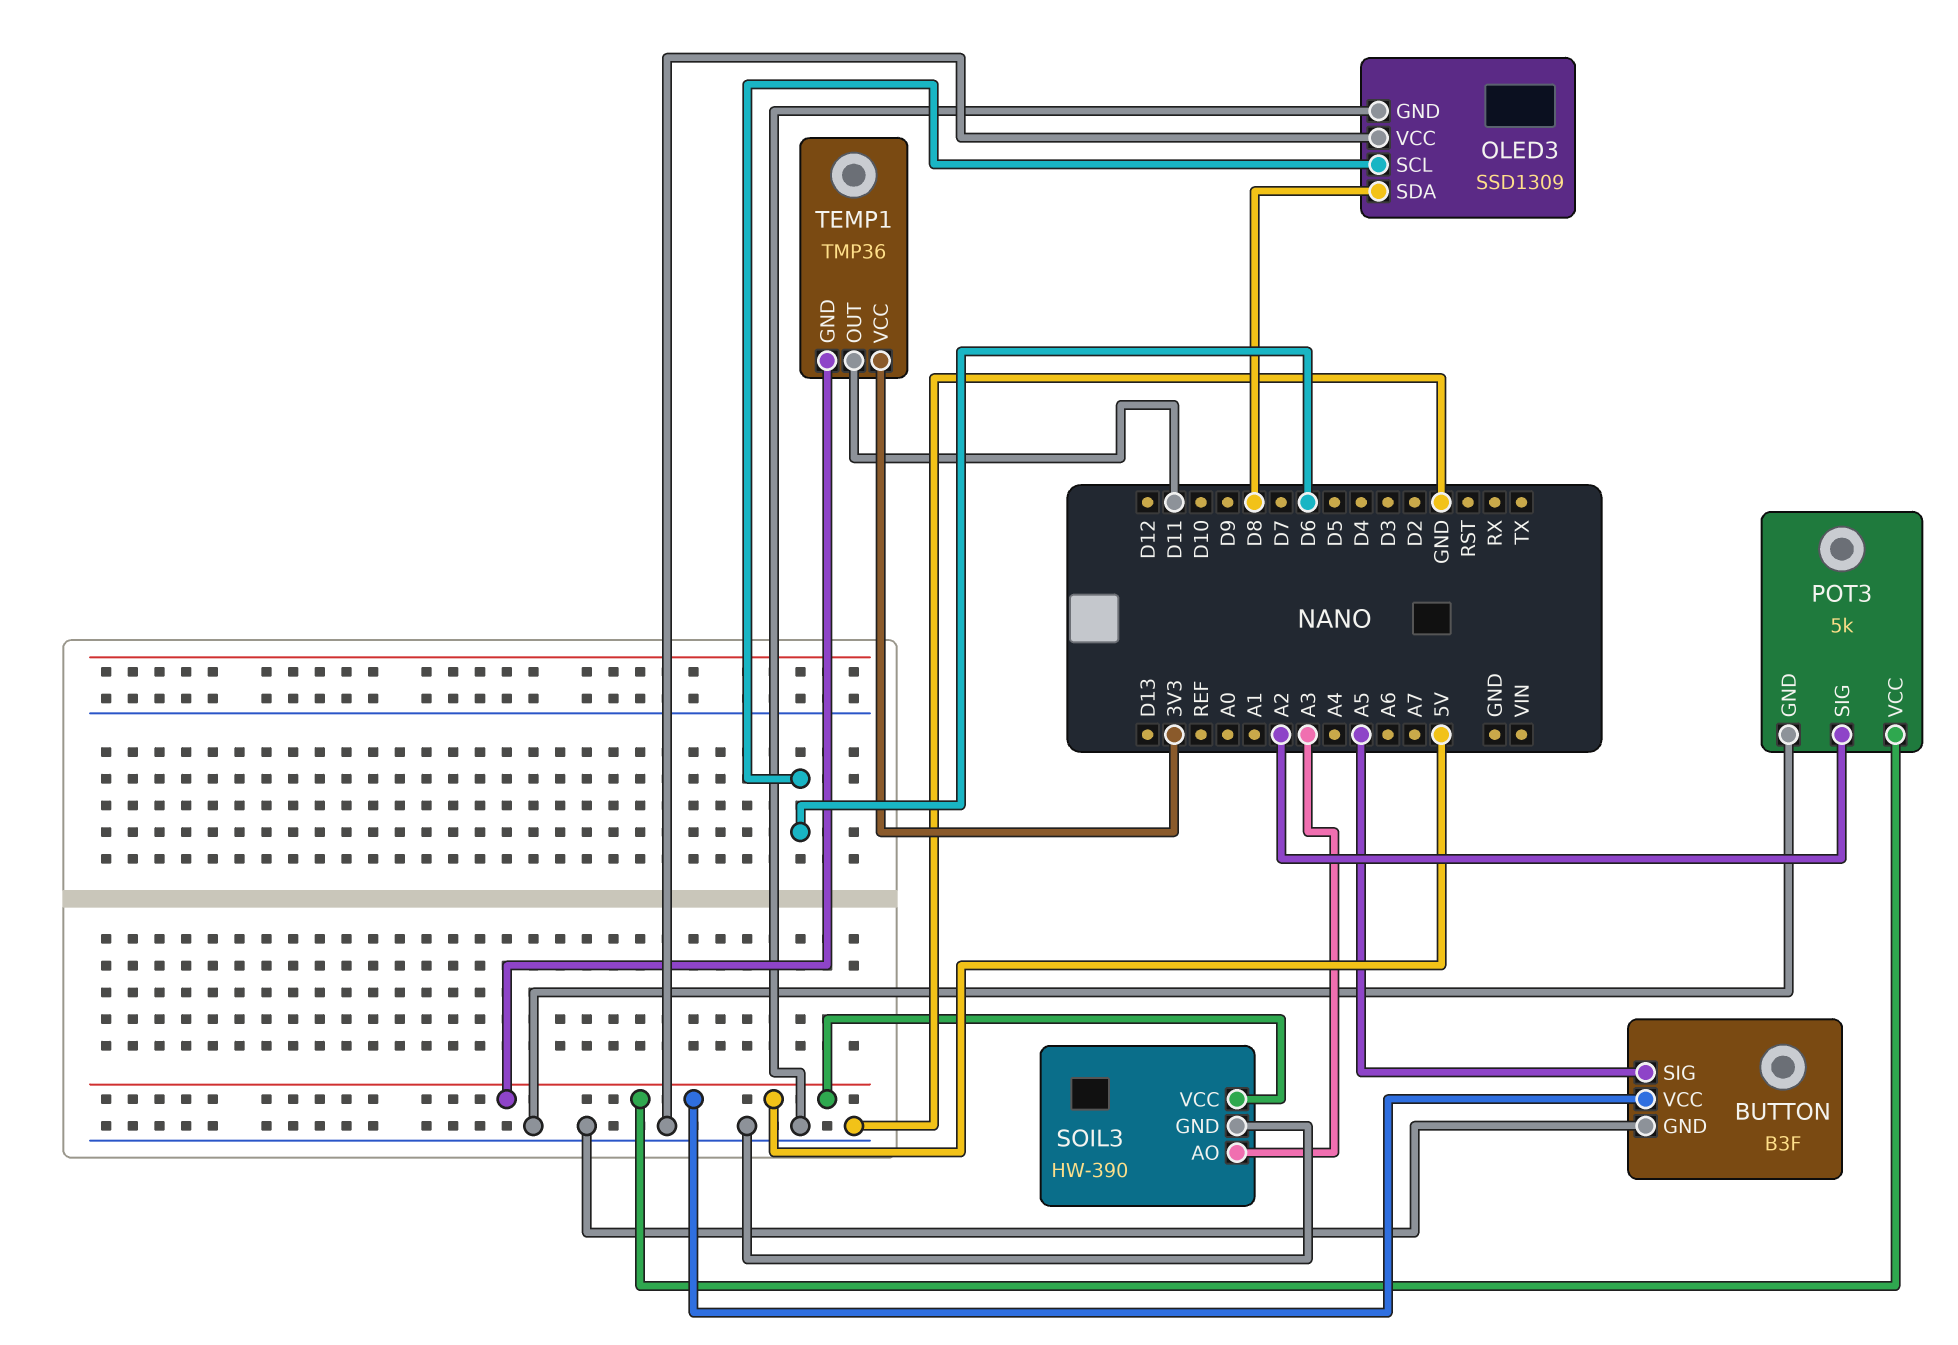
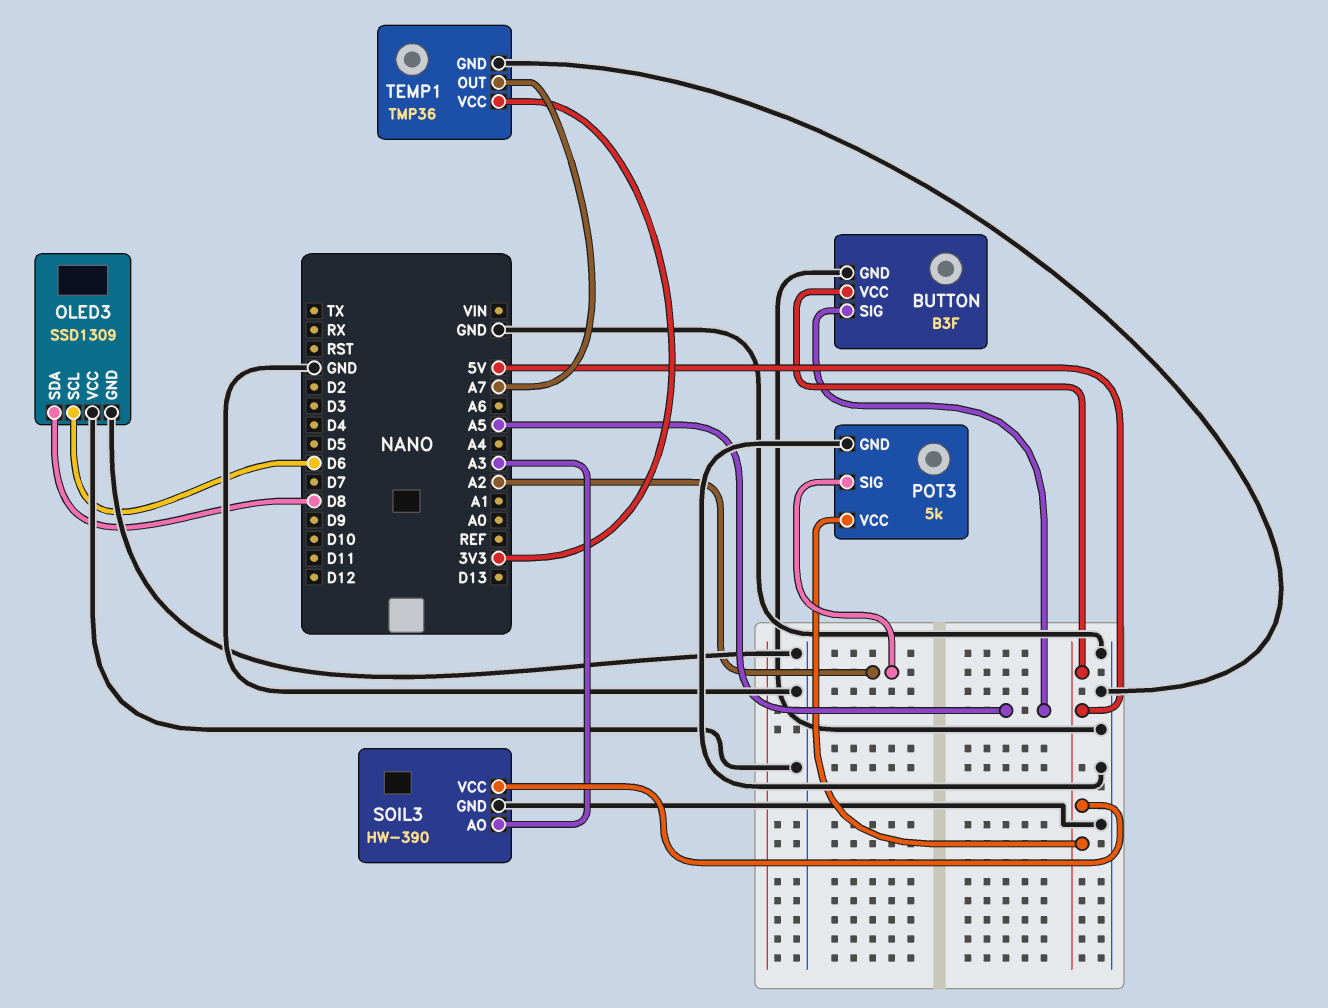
TEMP1 pin GND: 5V -> GND
TEMP1 pin OUT: D11 -> A7

